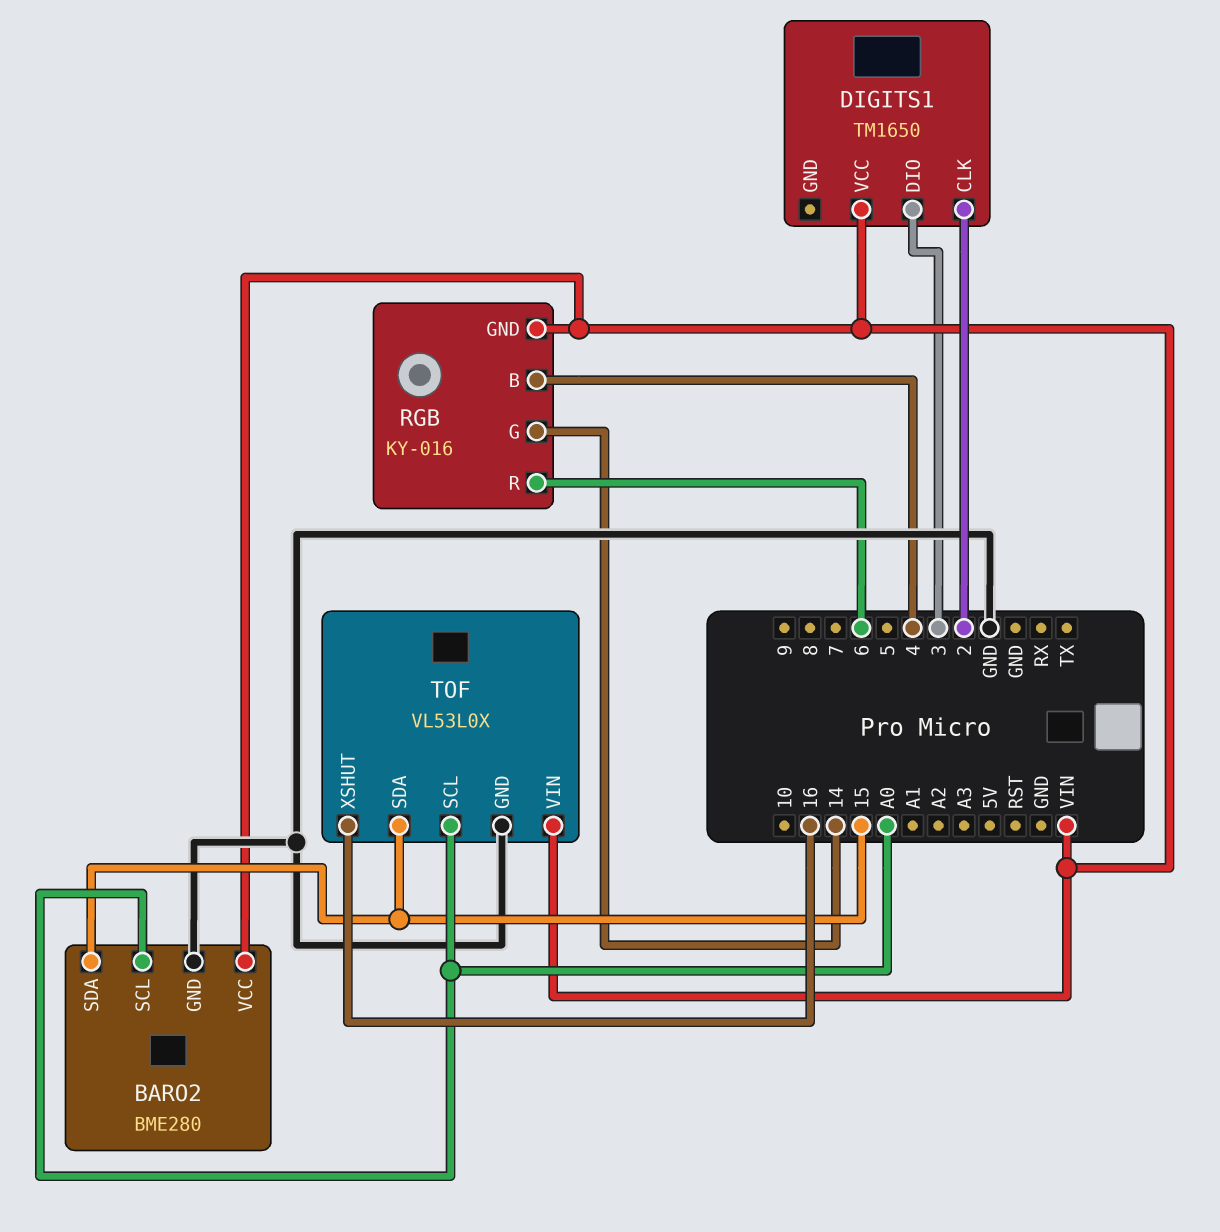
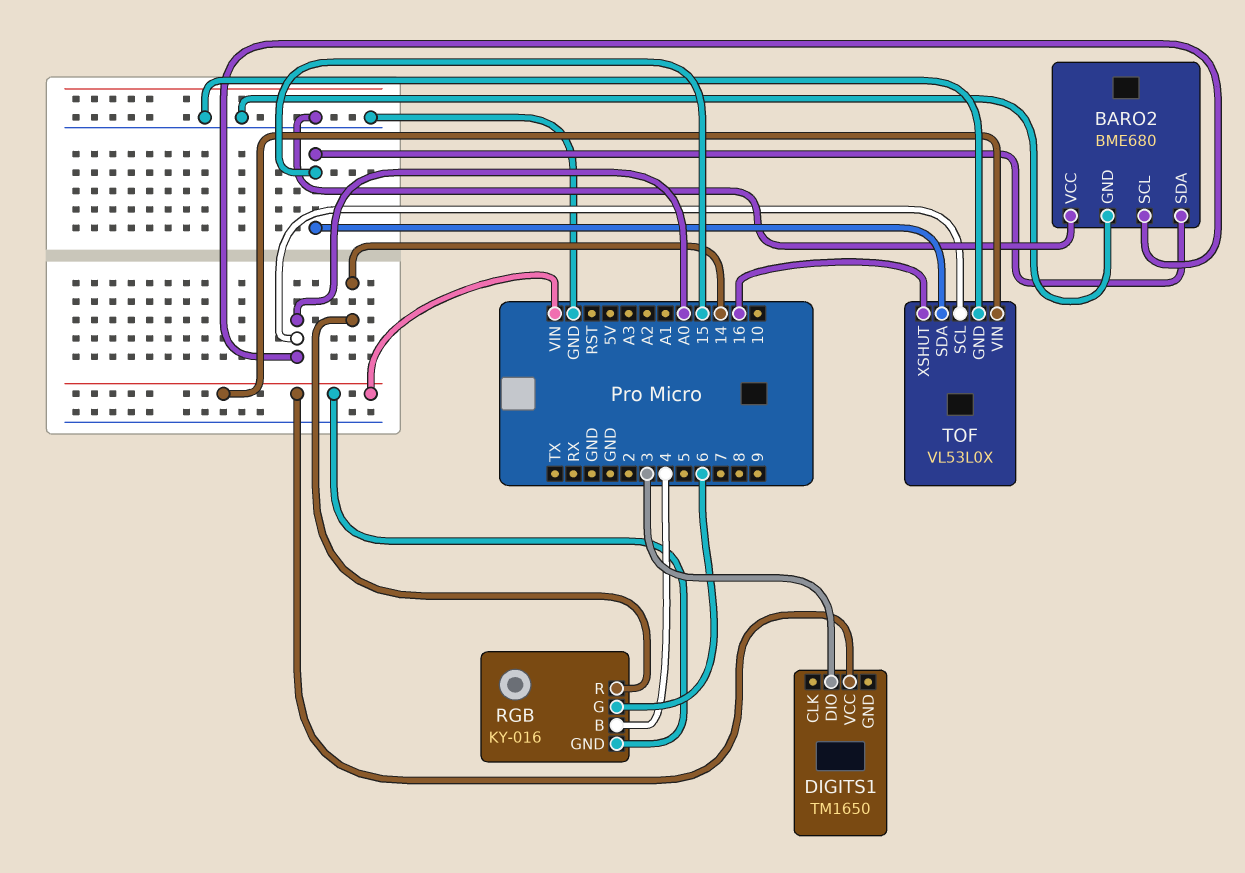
BARO2: BME280 -> BME680
BARO2 pin VCC: VIN -> GND
DIGITS1 pin CLK: 2 -> none
RGB pin G: 14 -> 6
RGB pin R: 6 -> 14

